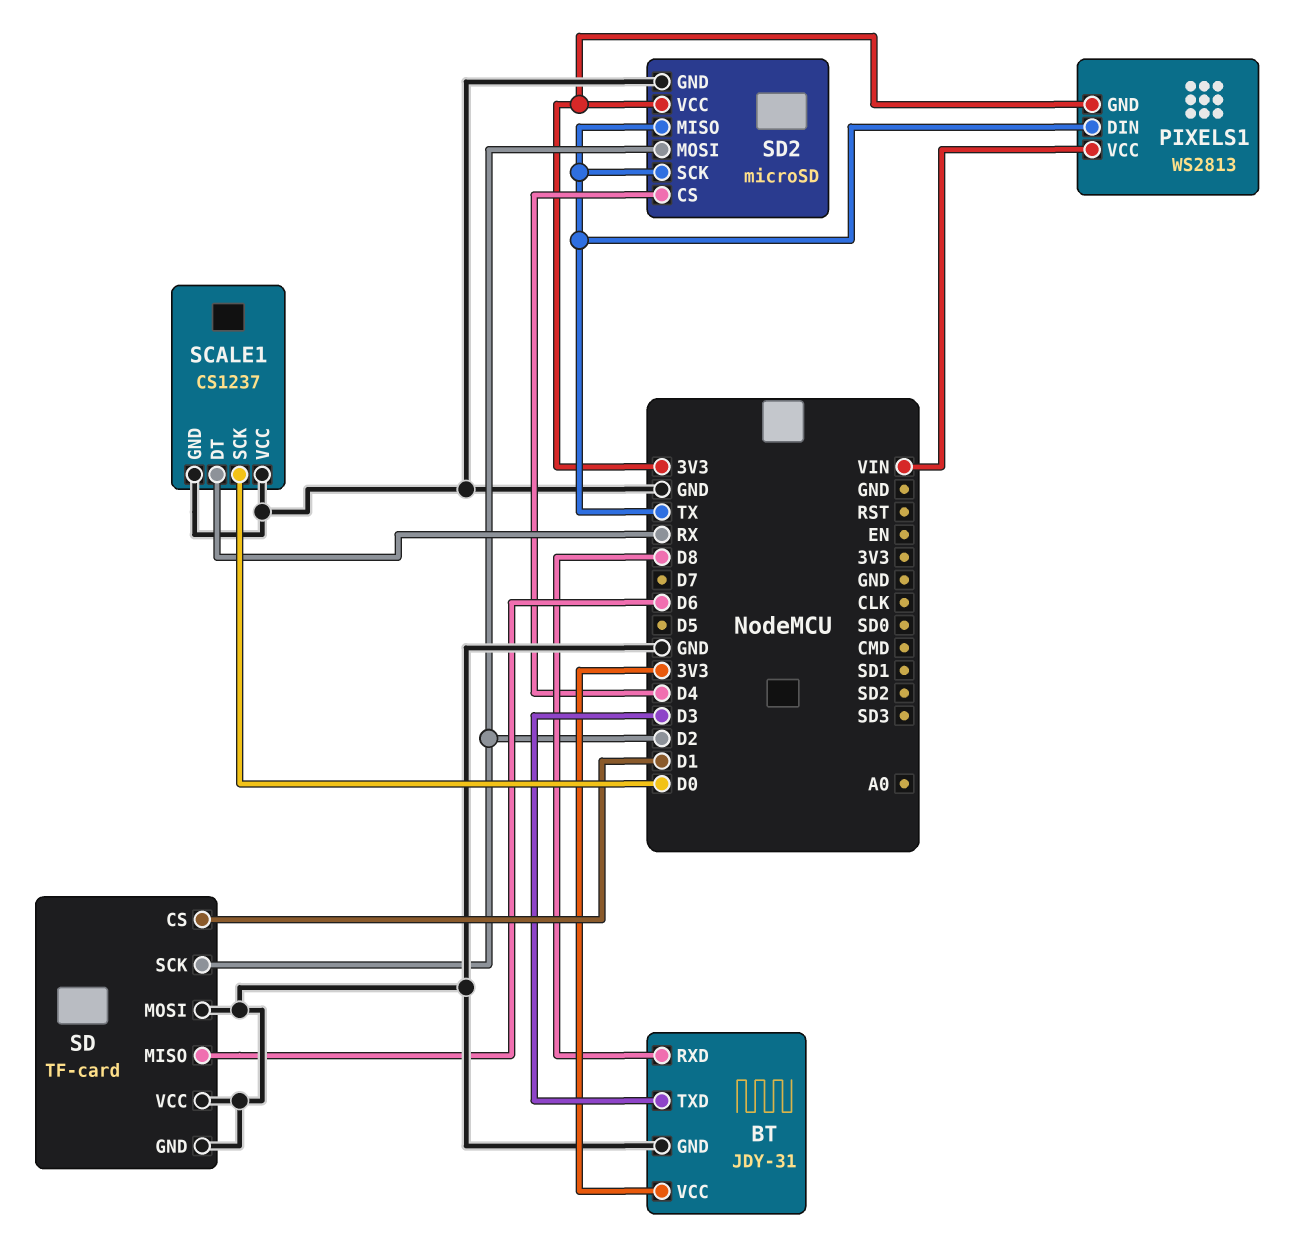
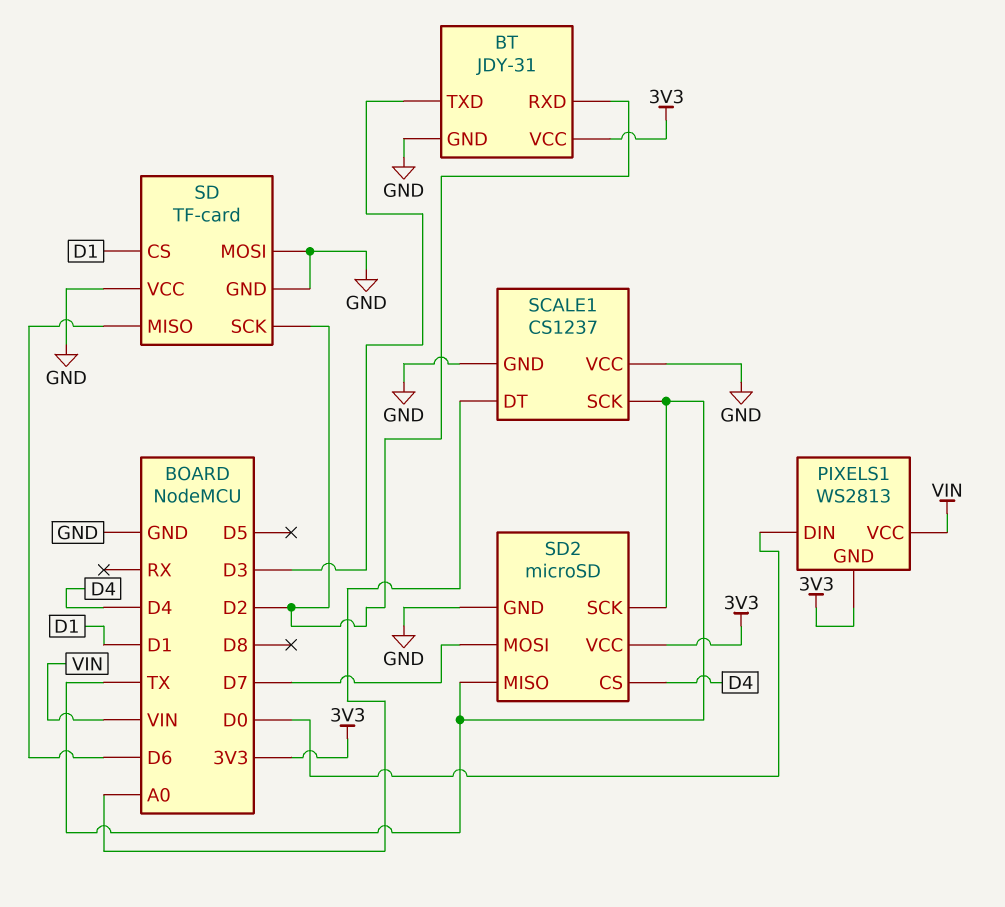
BT pin RXD: D8 -> D2
PIXELS1 pin DIN: TX -> D0
SCALE1 pin DT: RX -> A0
SCALE1 pin SCK: D0 -> TX
SD2 pin MOSI: D2 -> D7

